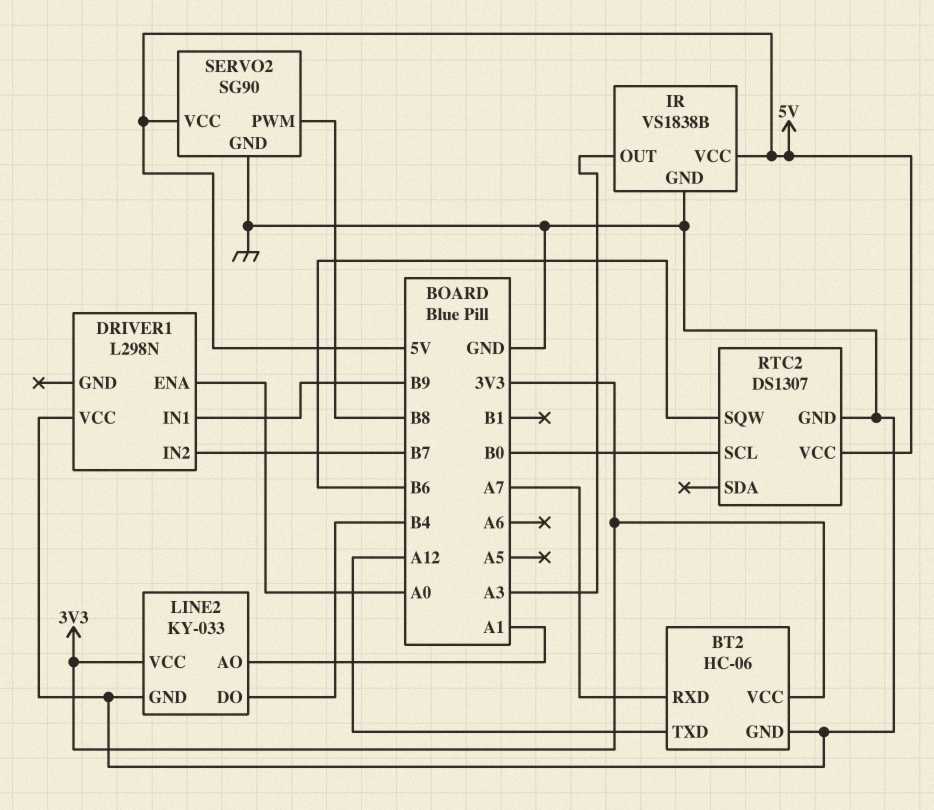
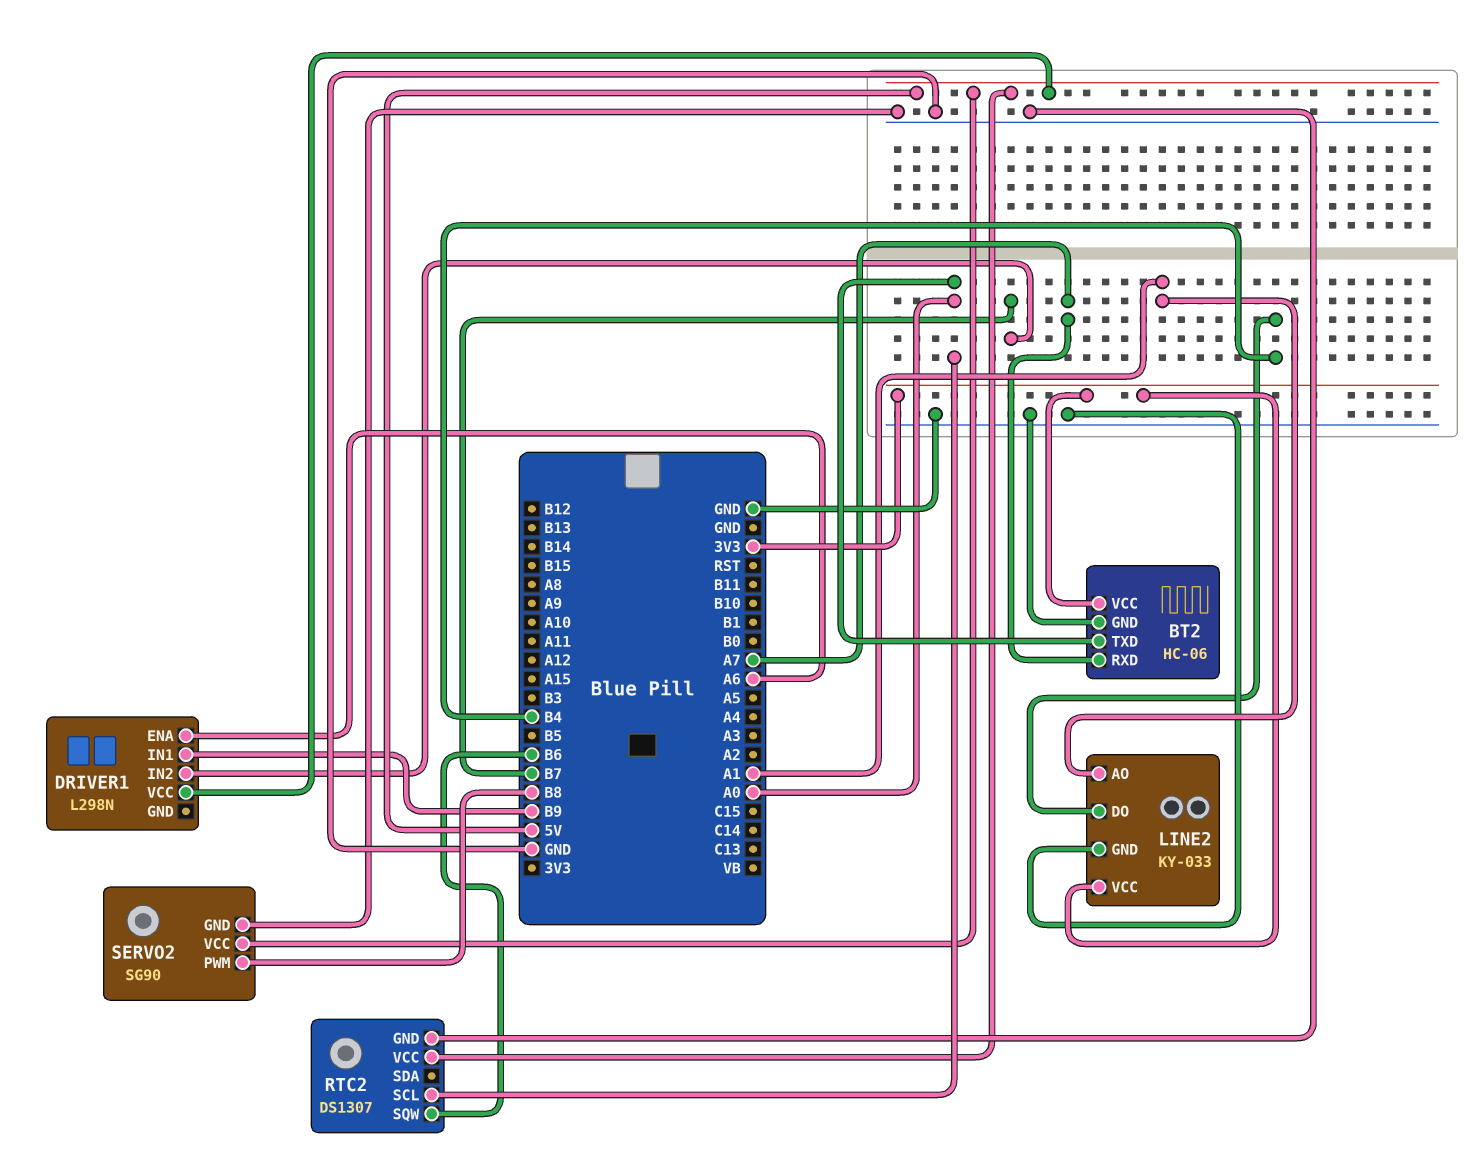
BT2 pin TXD: A12 -> A0
DRIVER1 pin ENA: A0 -> A6
DRIVER1 pin VCC: GND -> 5V
IR: VS1838B -> none
IR pin GND: GND -> none
IR pin OUT: A3 -> none
IR pin VCC: 5V -> none
RTC2 pin SCL: B0 -> A0

